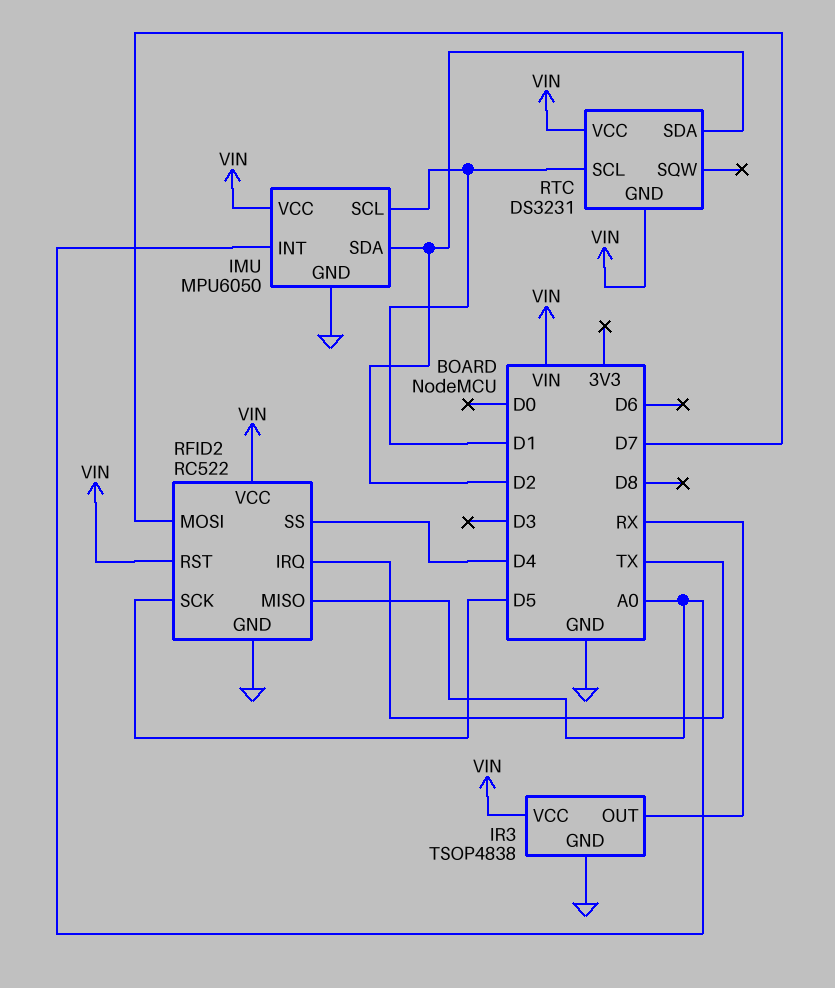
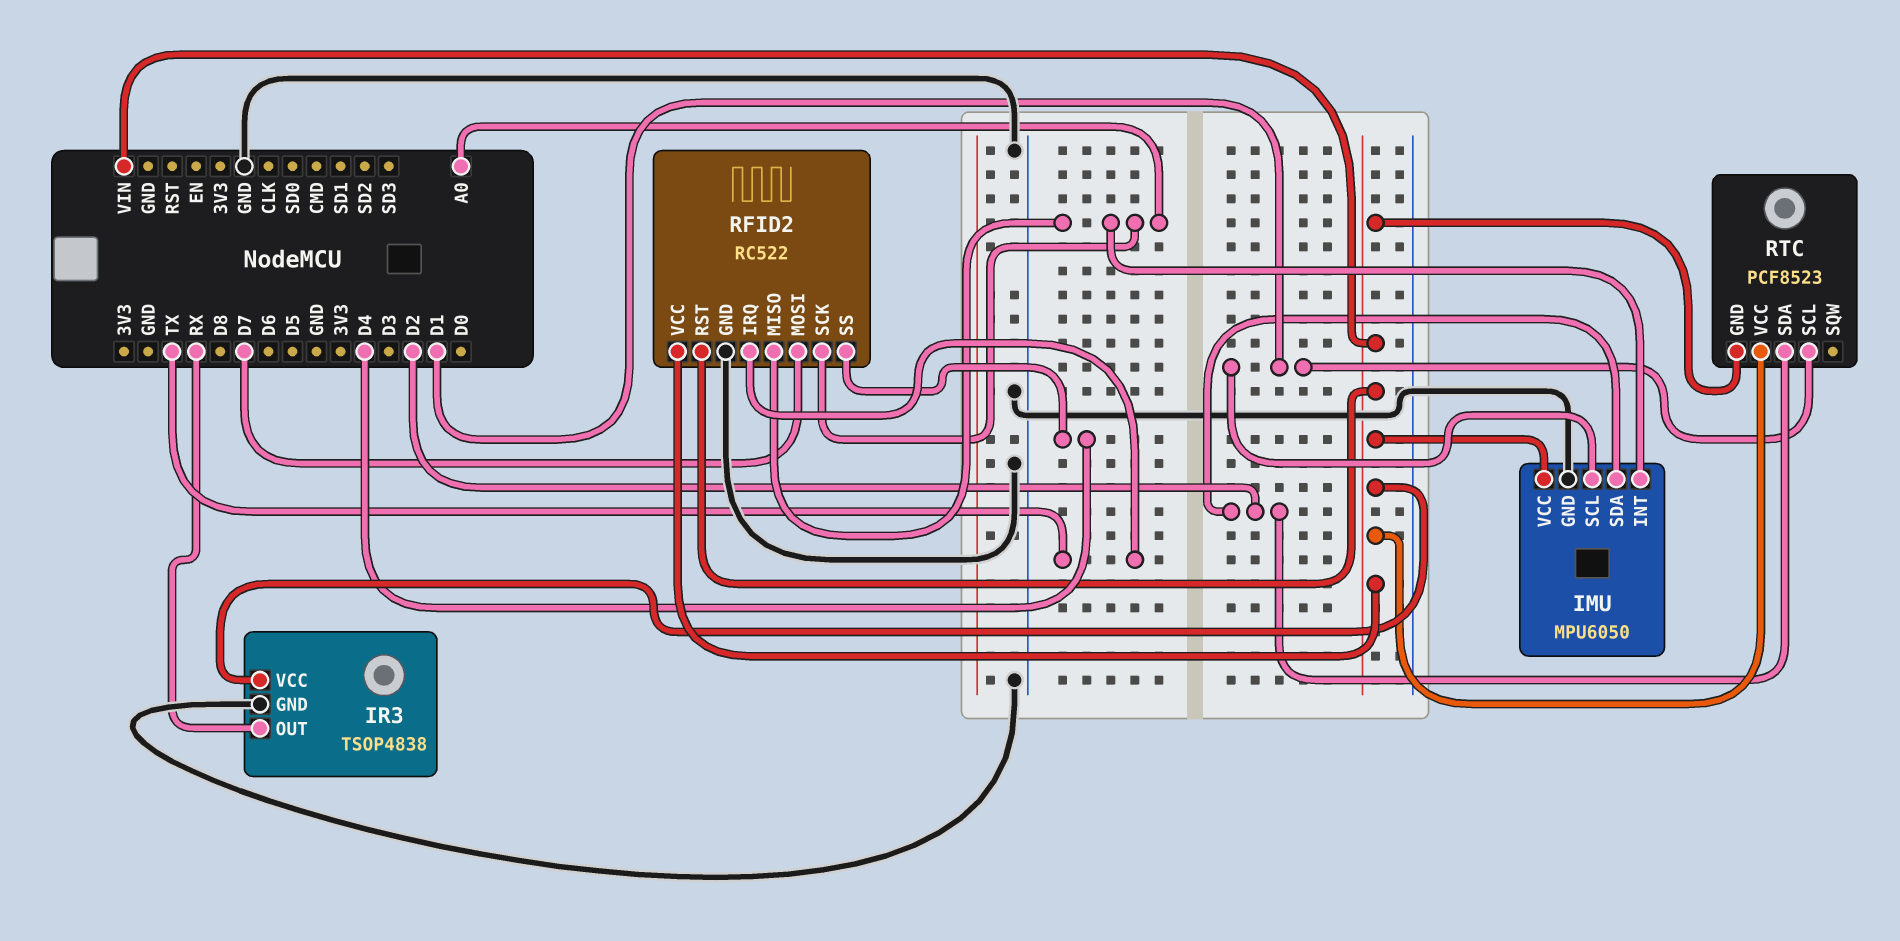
RFID2 pin SCK: D5 -> A0
RTC: DS3231 -> PCF8523

